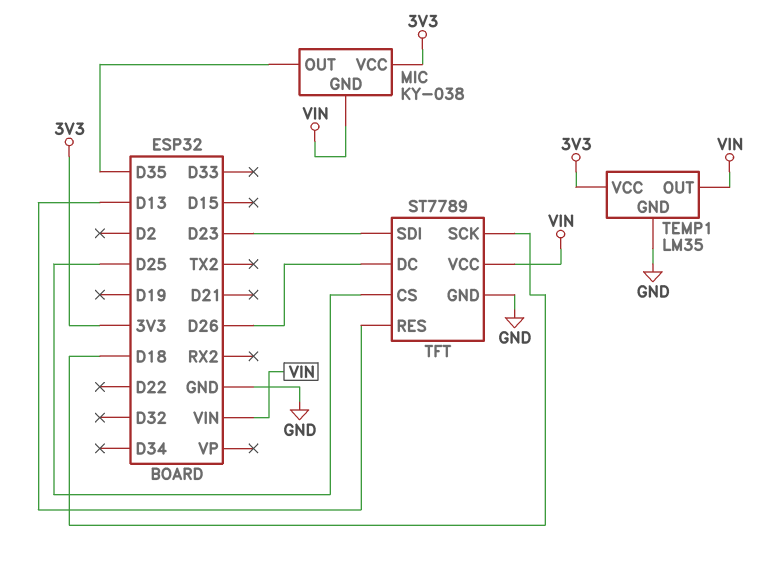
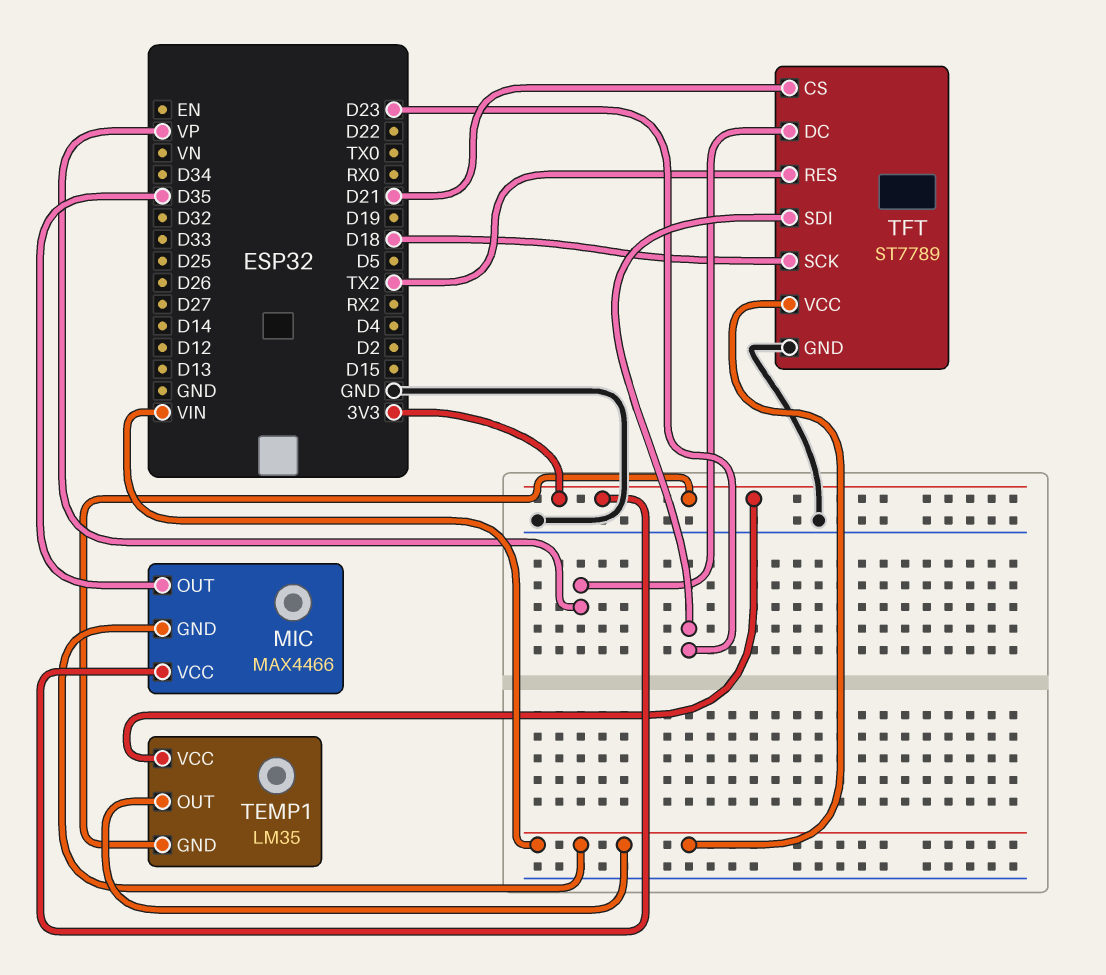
MIC: KY-038 -> MAX4466
TEMP1 pin GND: GND -> 3V3
TFT pin CS: D25 -> D21
TFT pin DC: D26 -> VP
TFT pin RES: D13 -> TX2

